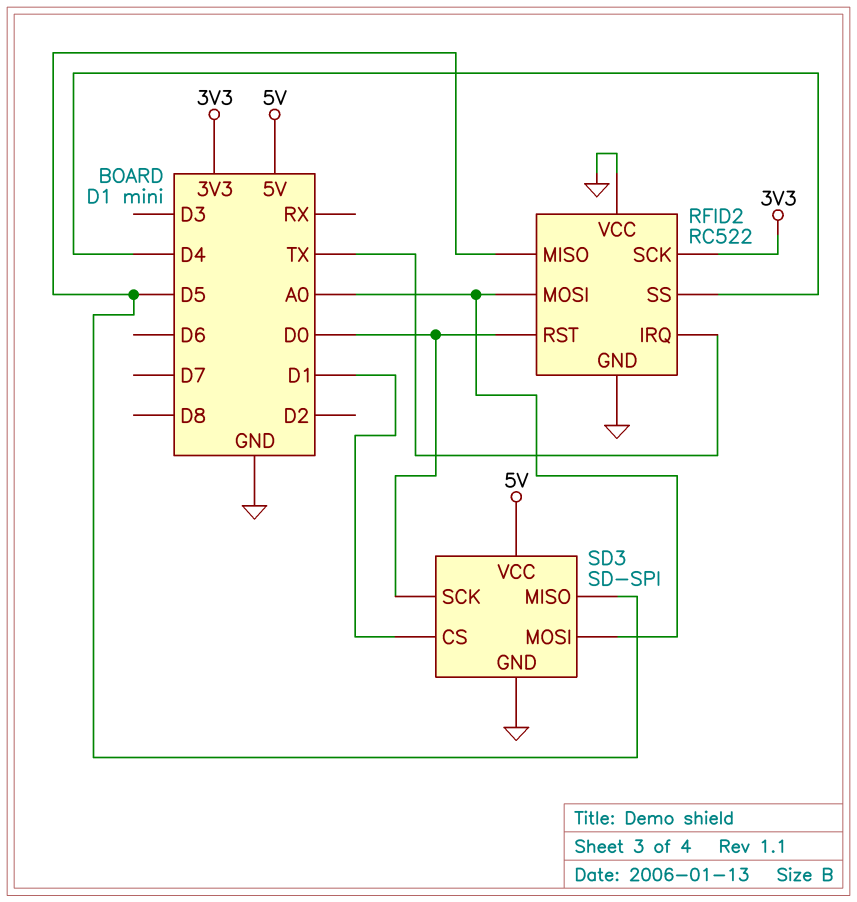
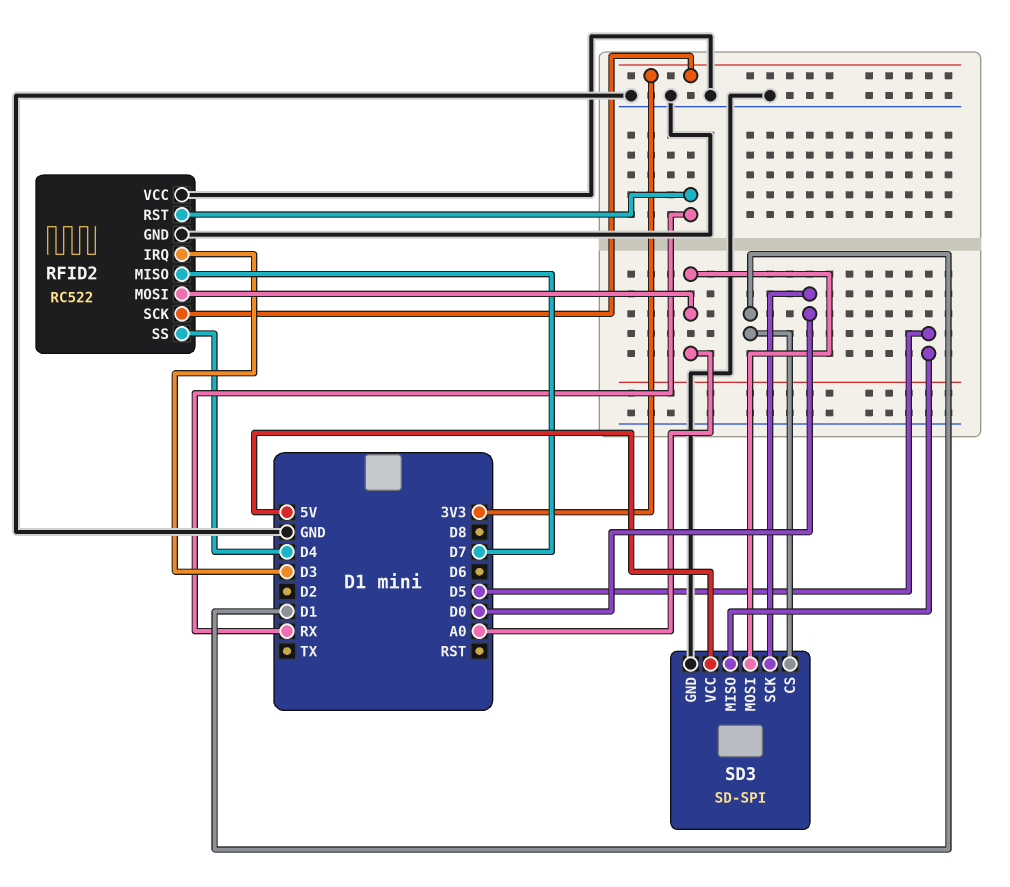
RFID2 pin IRQ: TX -> D3
RFID2 pin MISO: D5 -> D7
RFID2 pin RST: D0 -> RX

